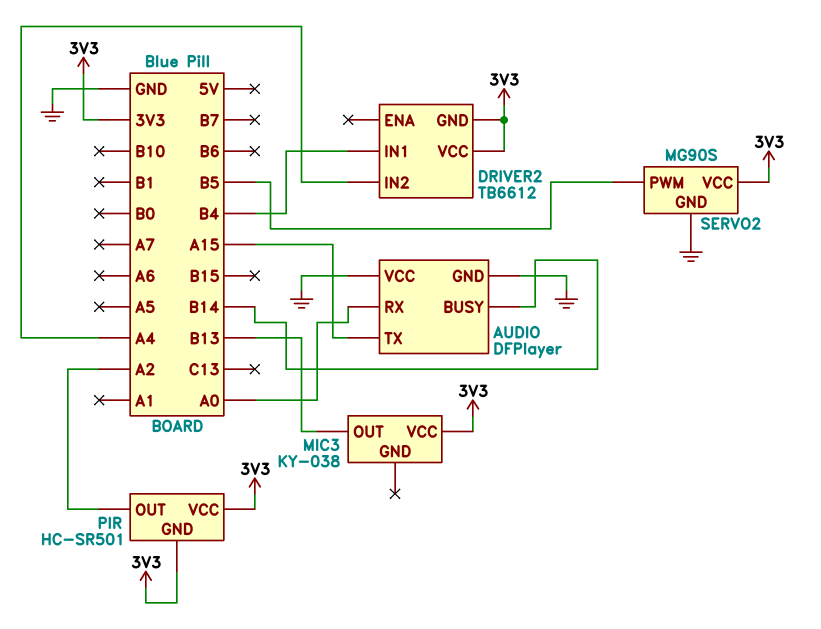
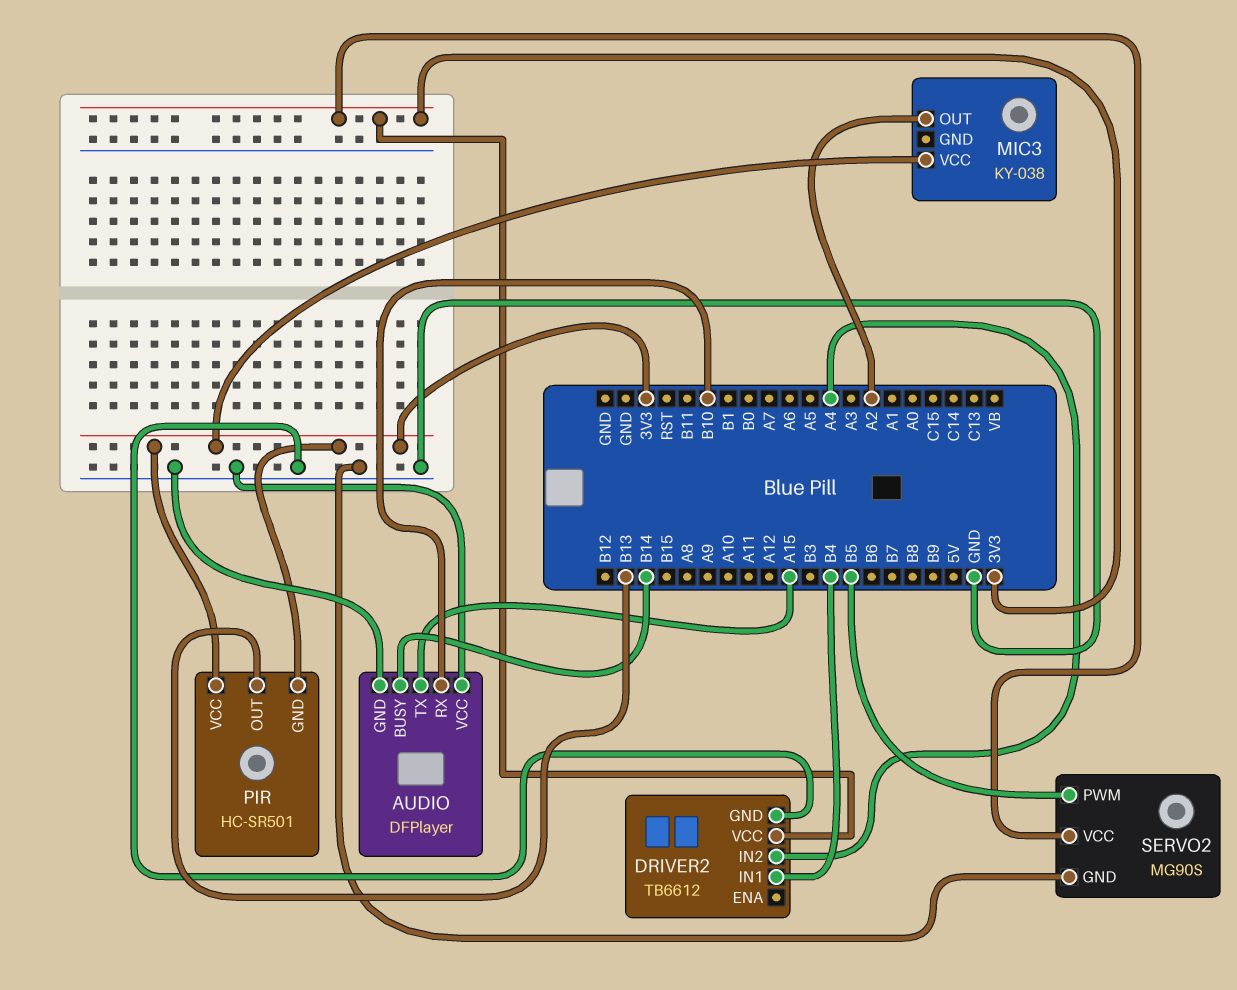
AUDIO pin RX: A0 -> B10
DRIVER2 pin GND: 3V3 -> GND
MIC3 pin OUT: B13 -> A2
PIR pin OUT: A2 -> B13

